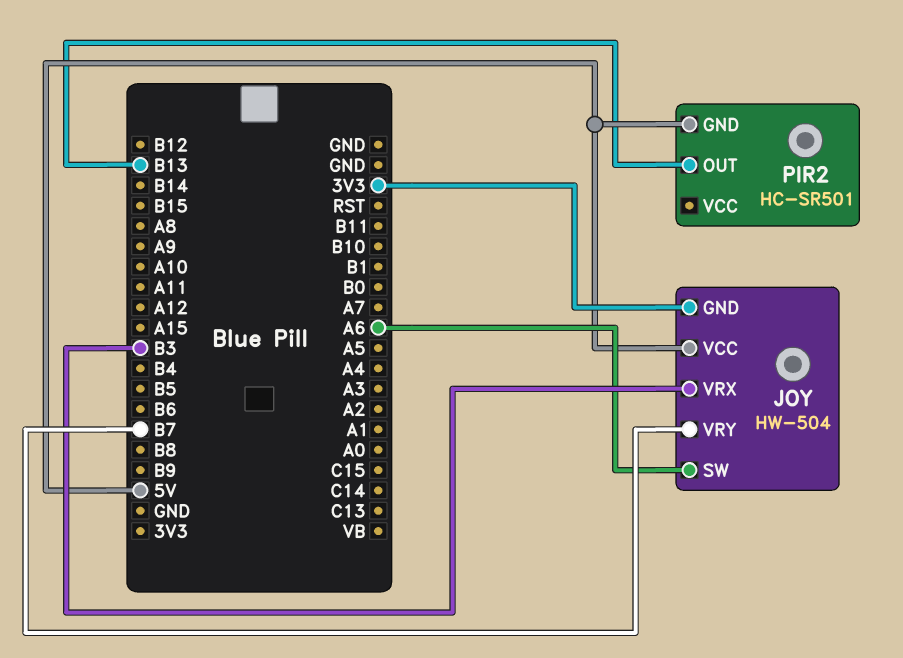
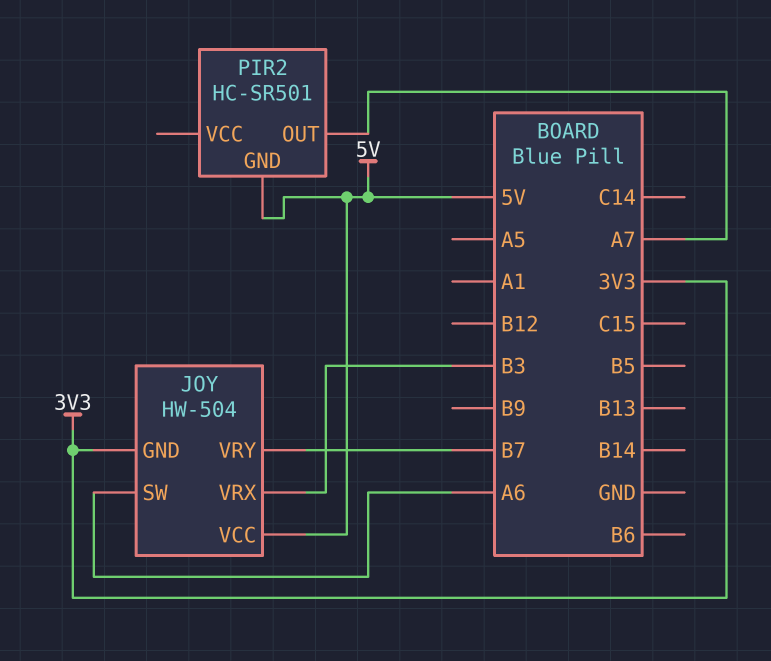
PIR2 pin OUT: B13 -> A7

